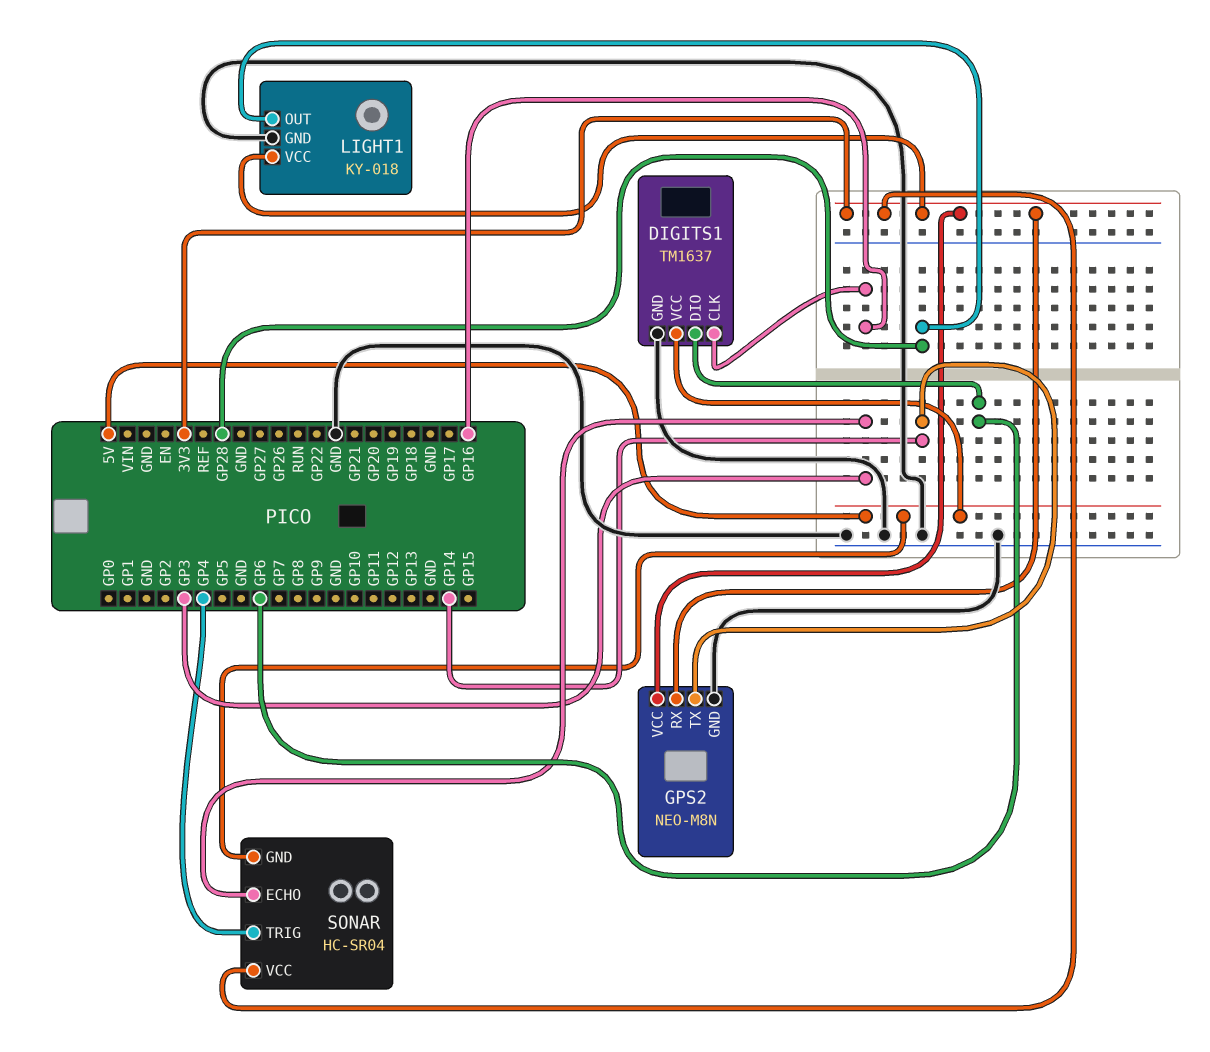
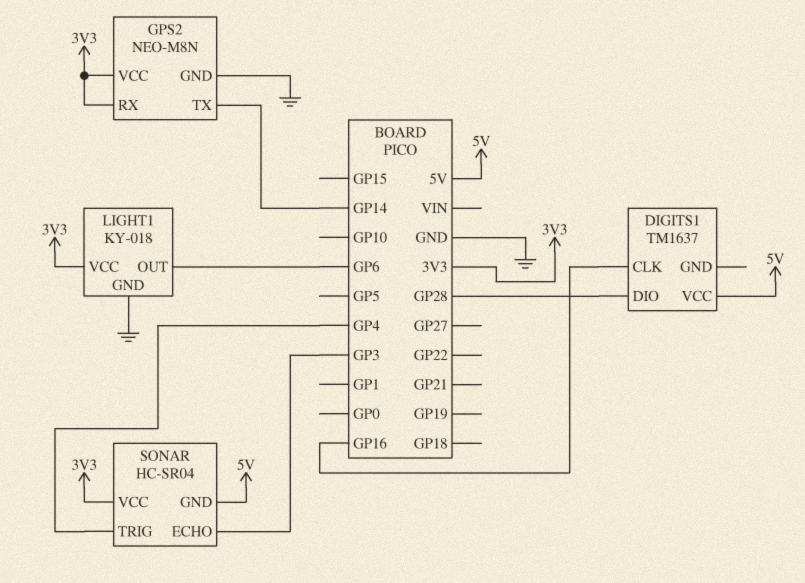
DIGITS1 pin DIO: GP6 -> GP28
DIGITS1 pin GND: GND -> none
LIGHT1 pin OUT: GP28 -> GP6

